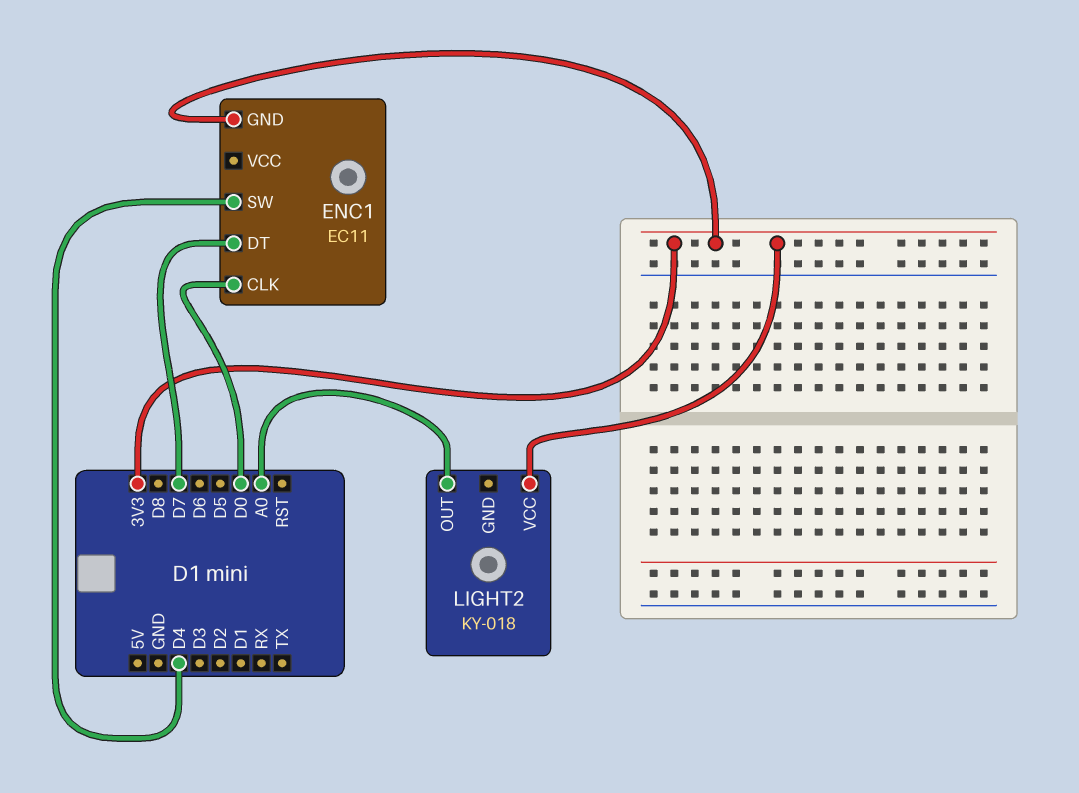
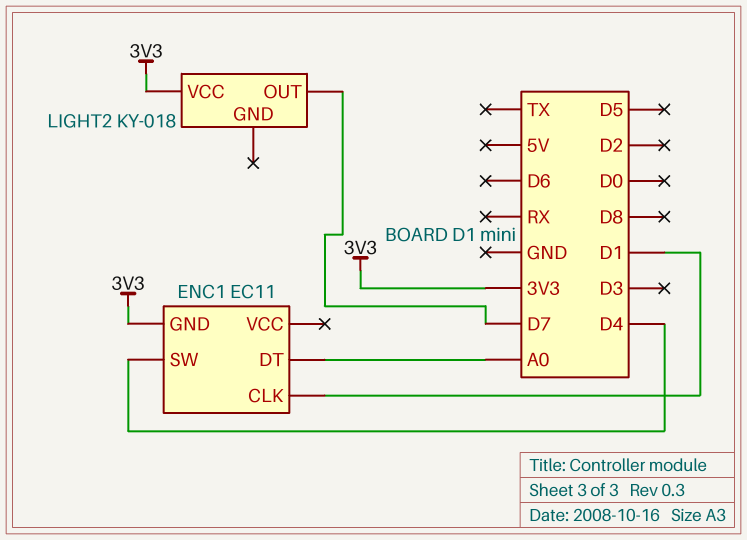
ENC1 pin CLK: D0 -> D1
ENC1 pin DT: D7 -> A0
LIGHT2 pin OUT: A0 -> D7

